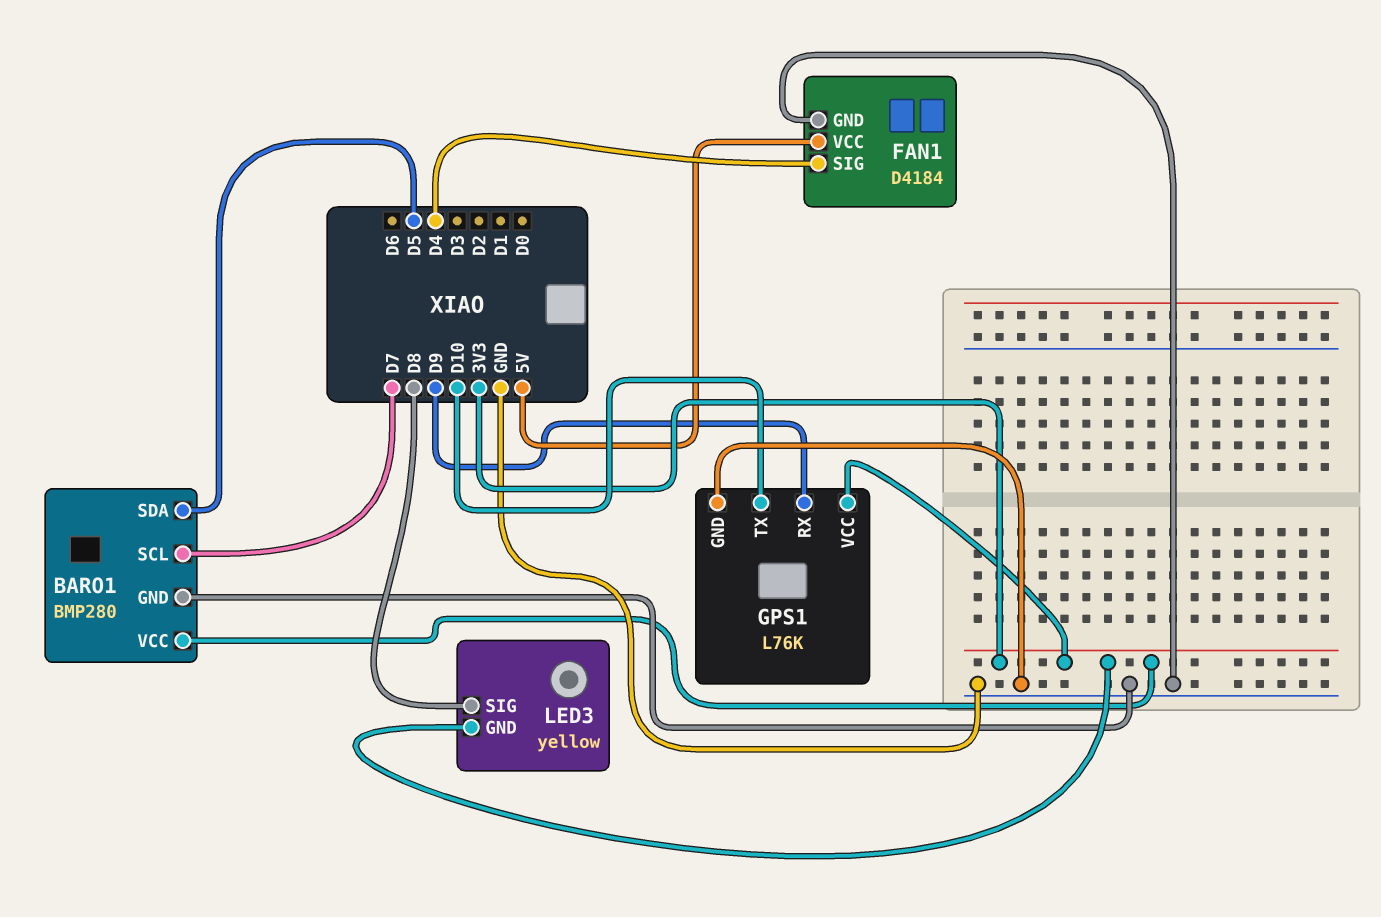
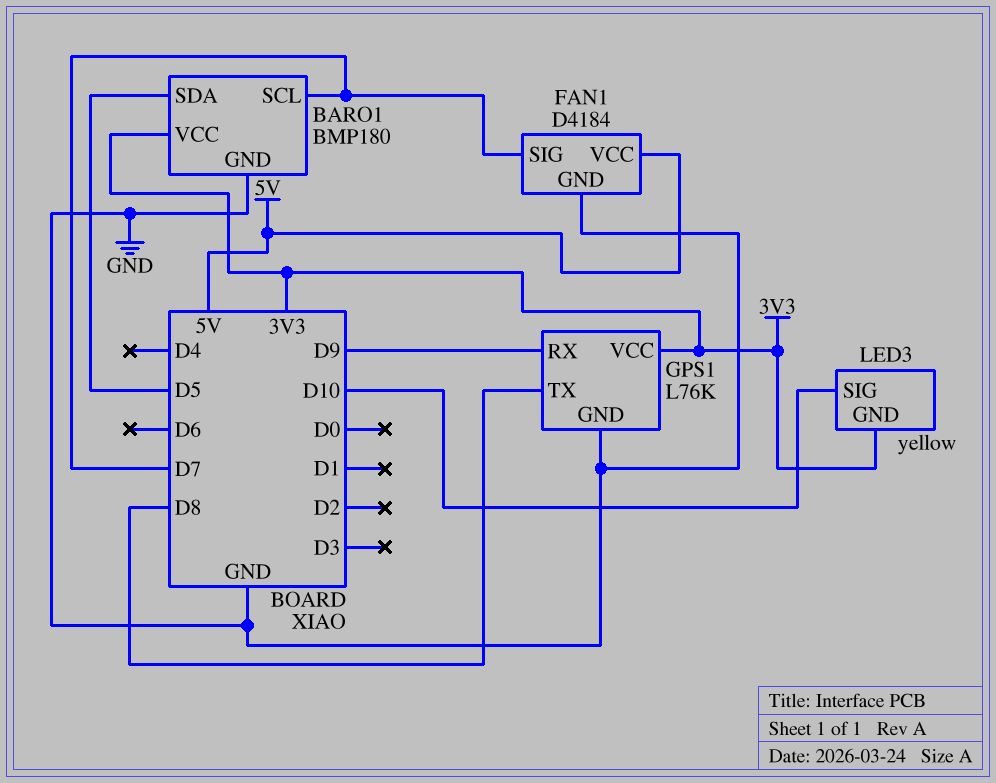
BARO1: BMP280 -> BMP180
FAN1 pin SIG: D4 -> D7
GPS1 pin TX: D10 -> D8
LED3 pin SIG: D8 -> D10

